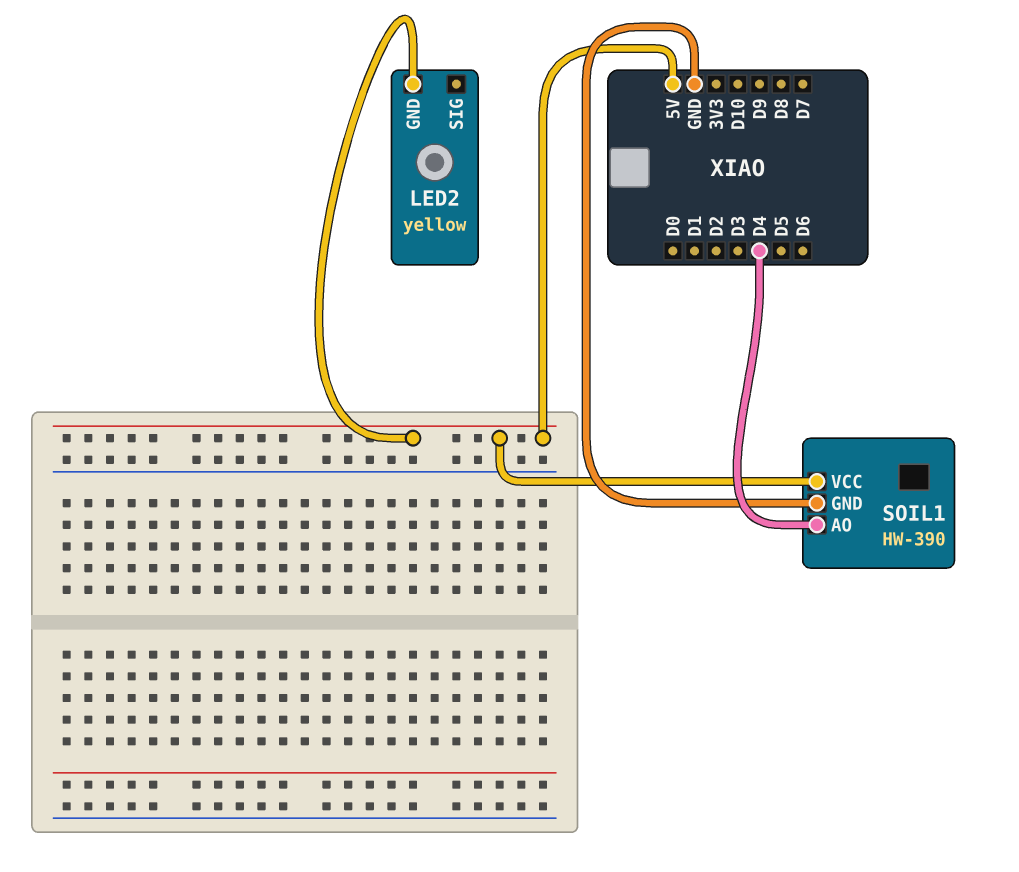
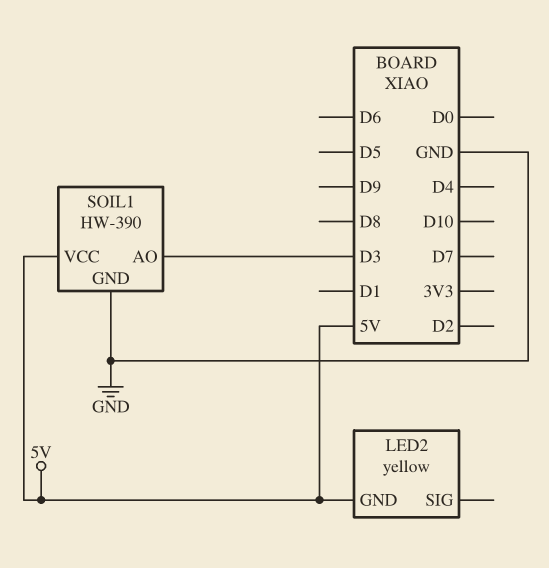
SOIL1 pin AO: D4 -> D3

